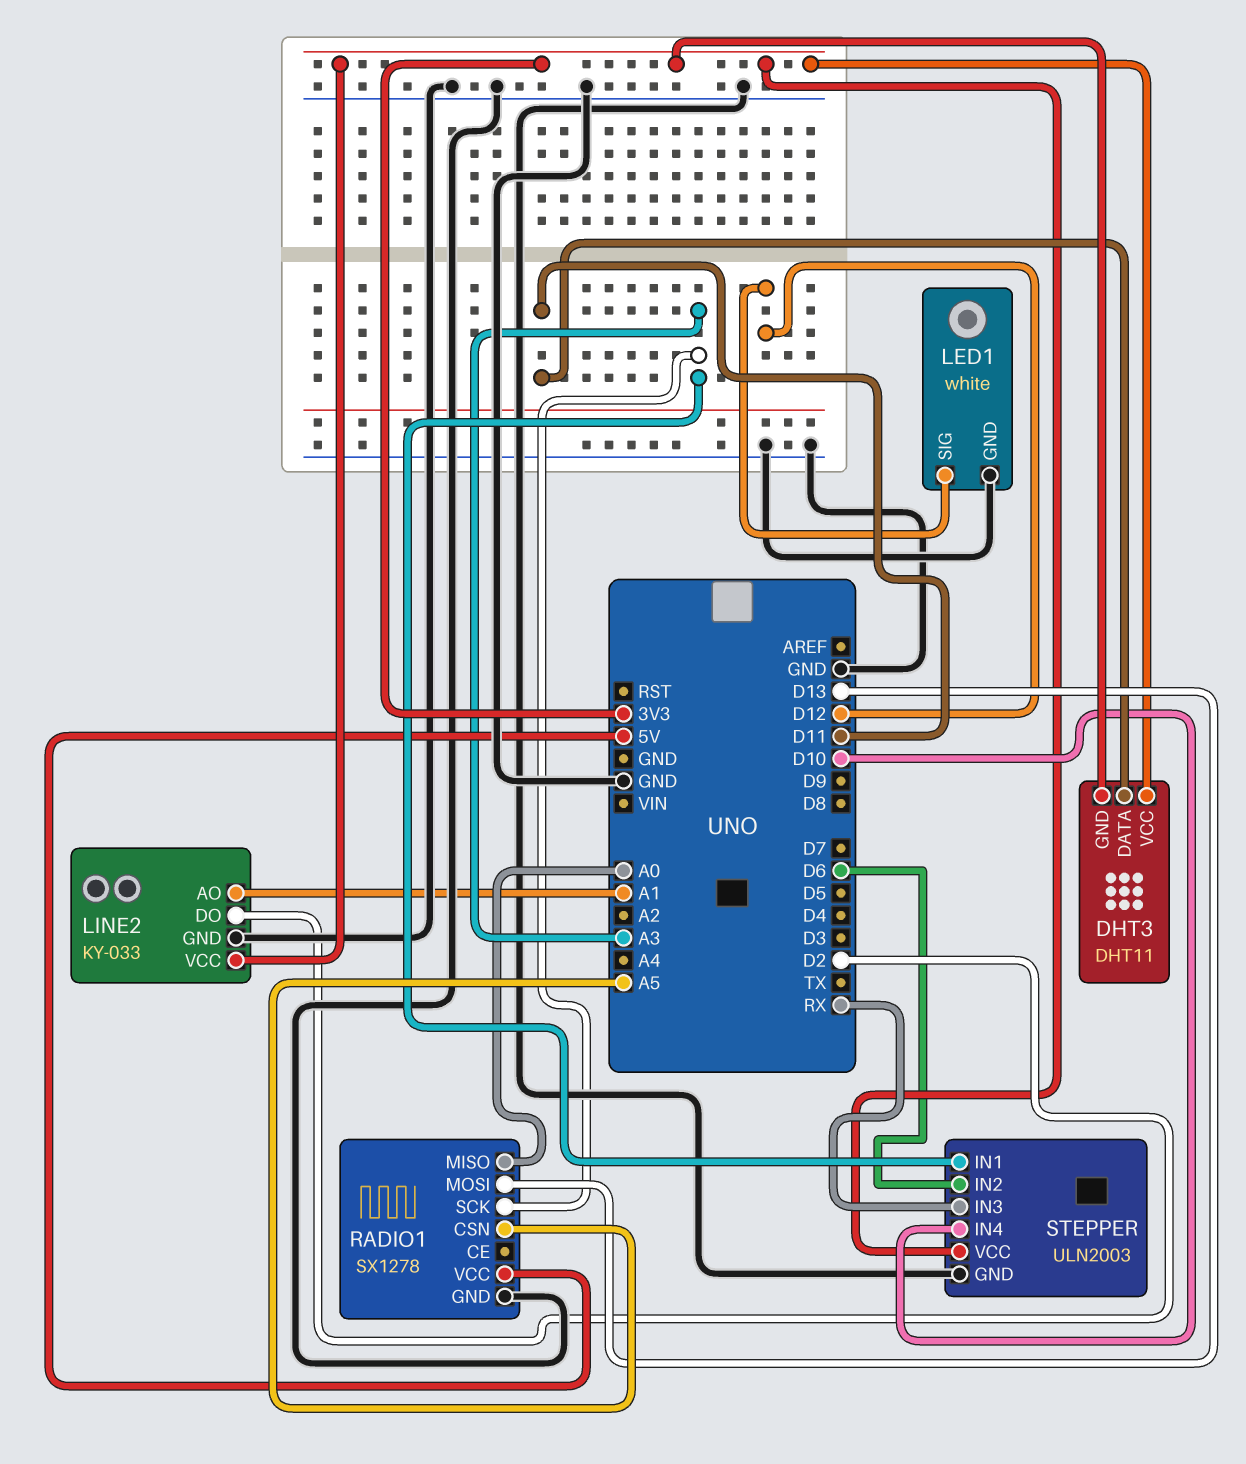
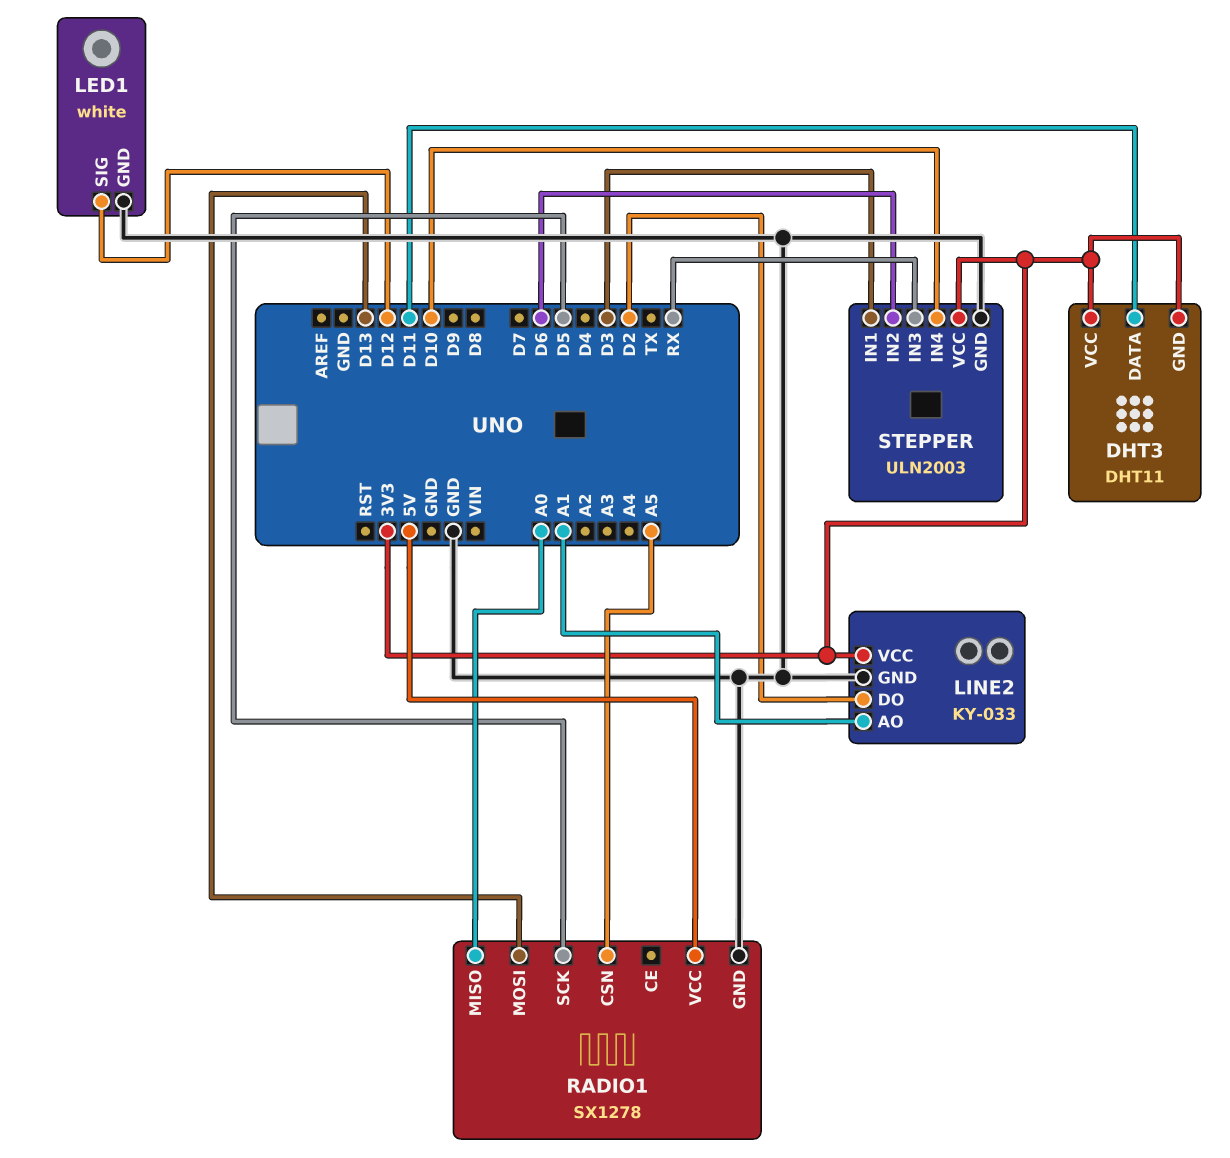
RADIO1 pin SCK: A3 -> D5
STEPPER pin IN1: A3 -> D3

